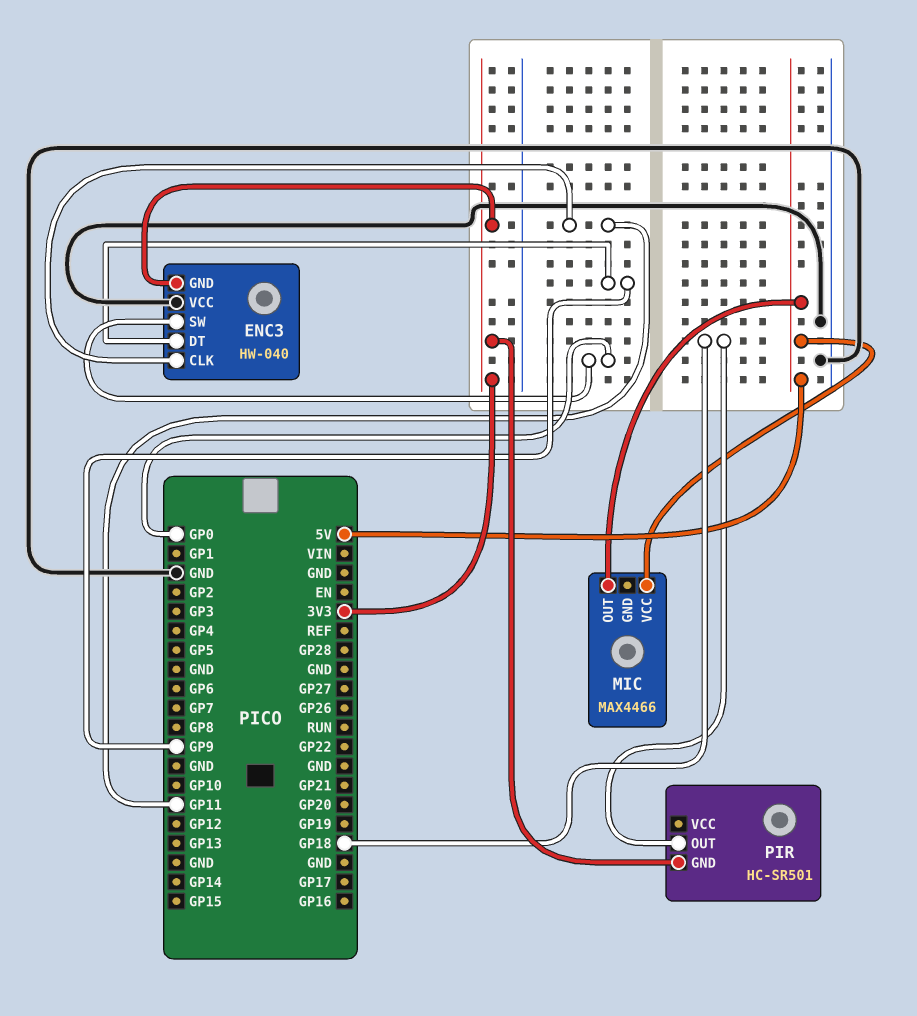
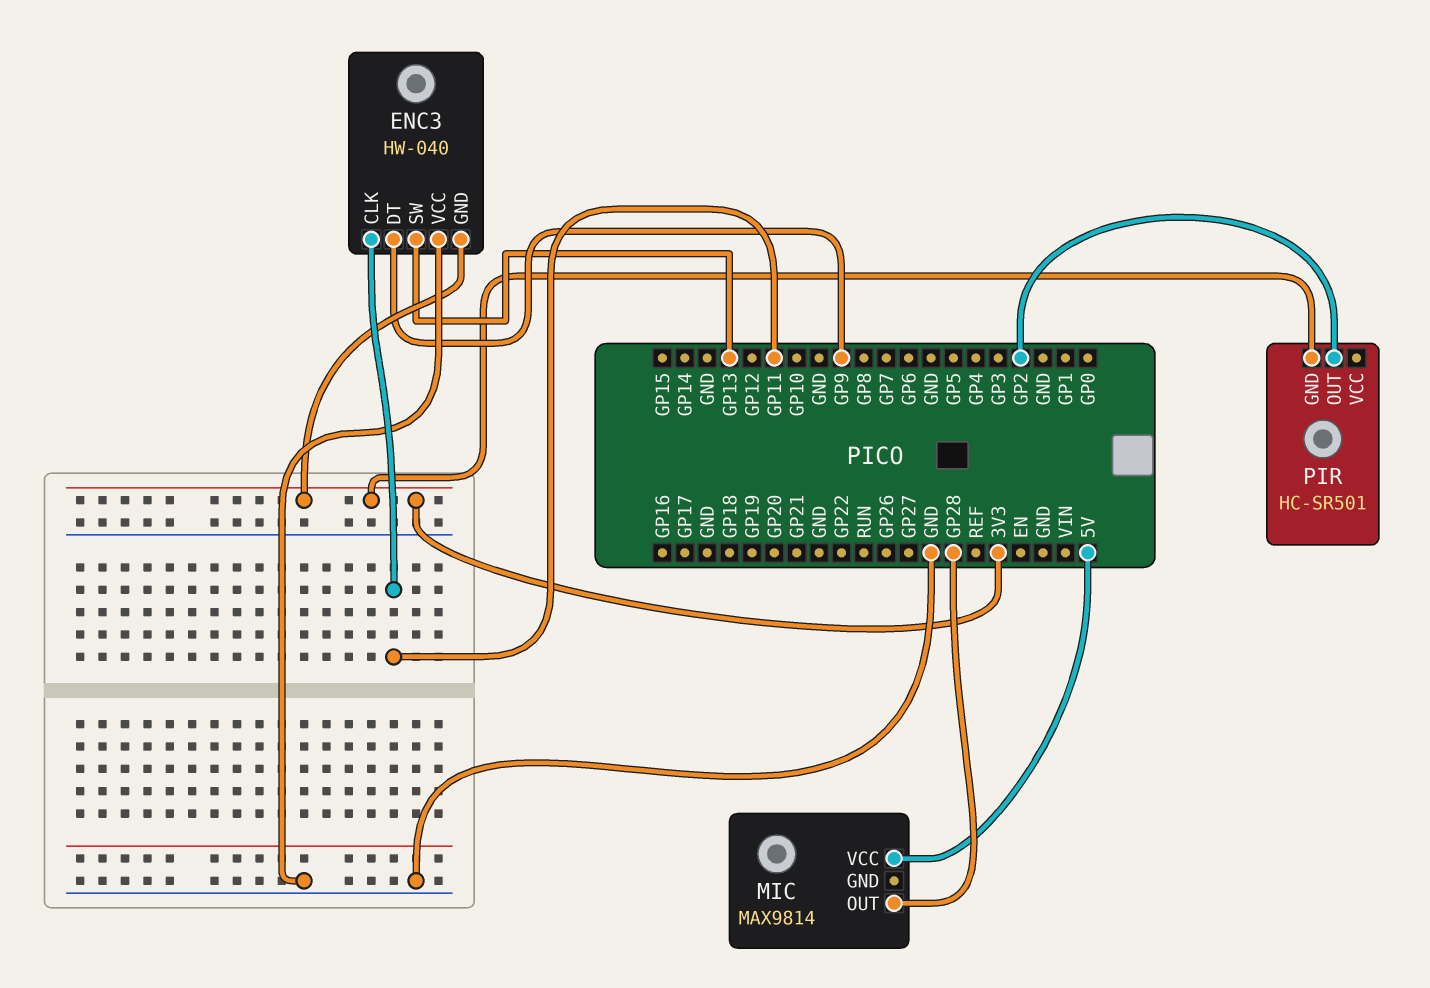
ENC3 pin SW: GP0 -> GP13
MIC: MAX4466 -> MAX9814
MIC pin OUT: 5V -> GP28
PIR pin OUT: GP18 -> GP2

